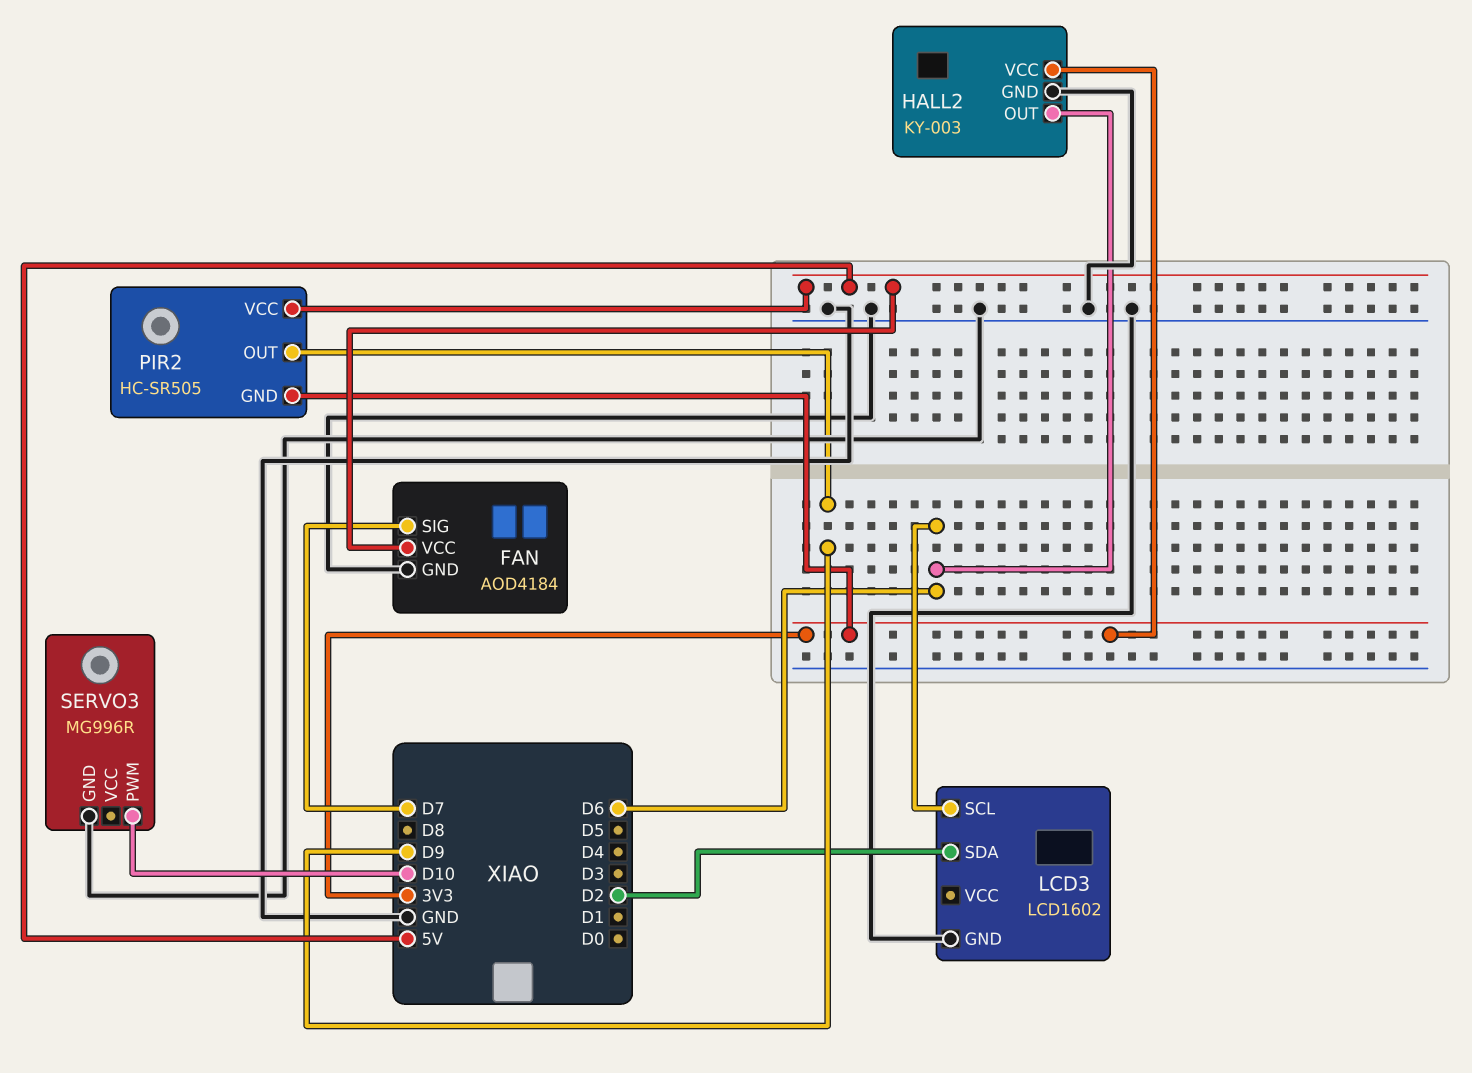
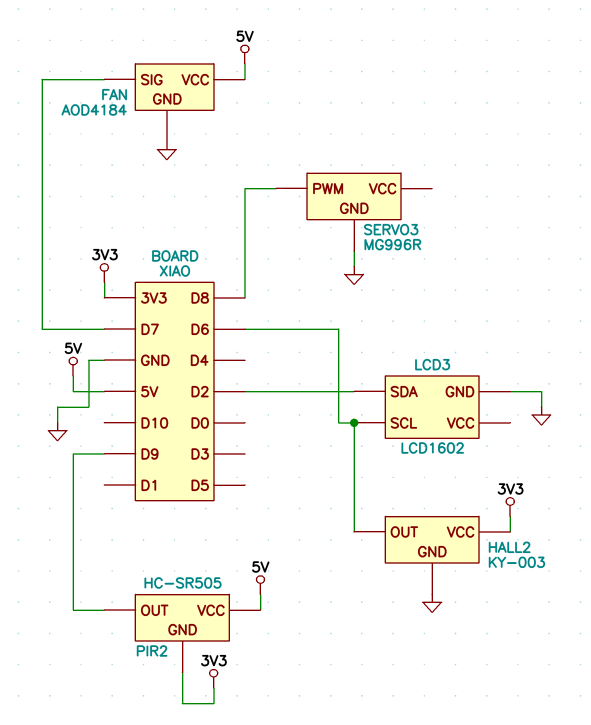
SERVO3 pin PWM: D10 -> D8

